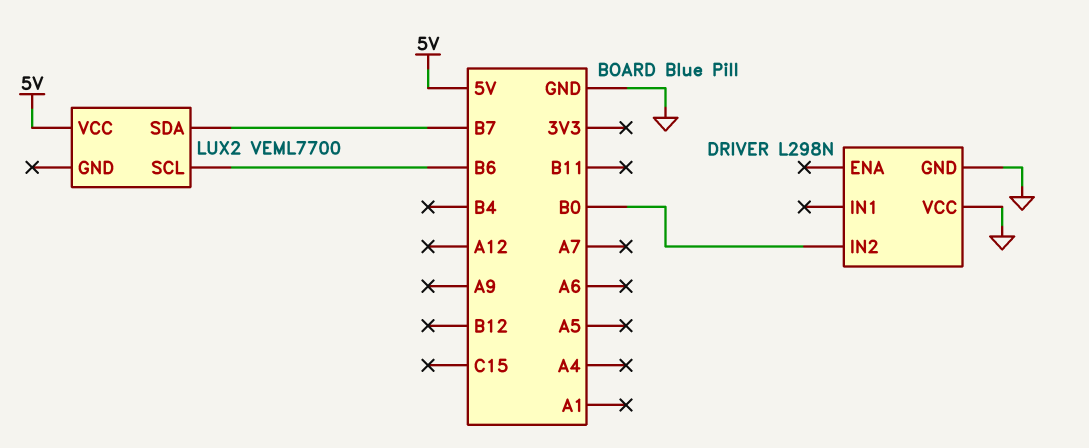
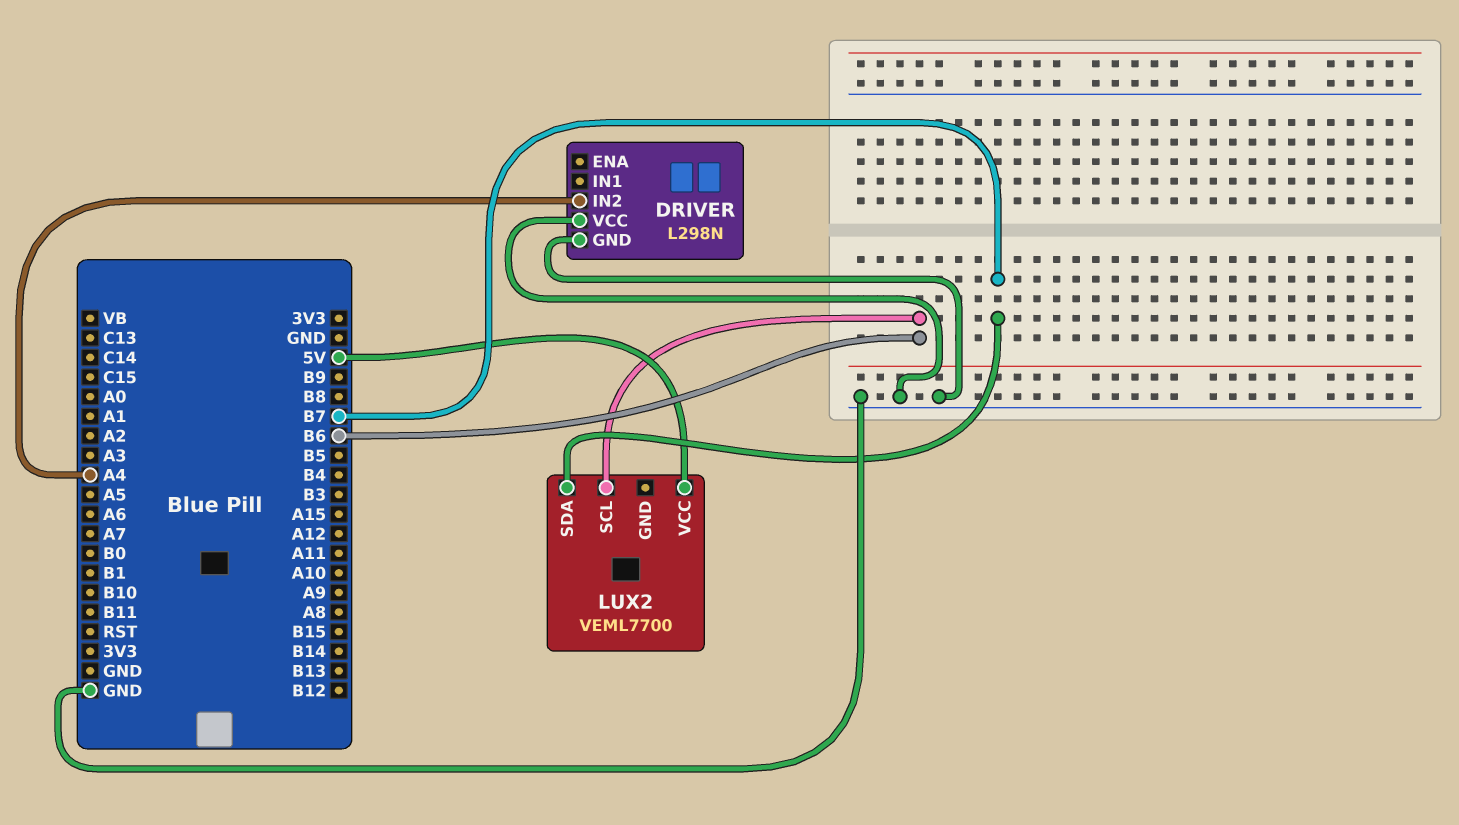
DRIVER pin IN2: B0 -> A4

